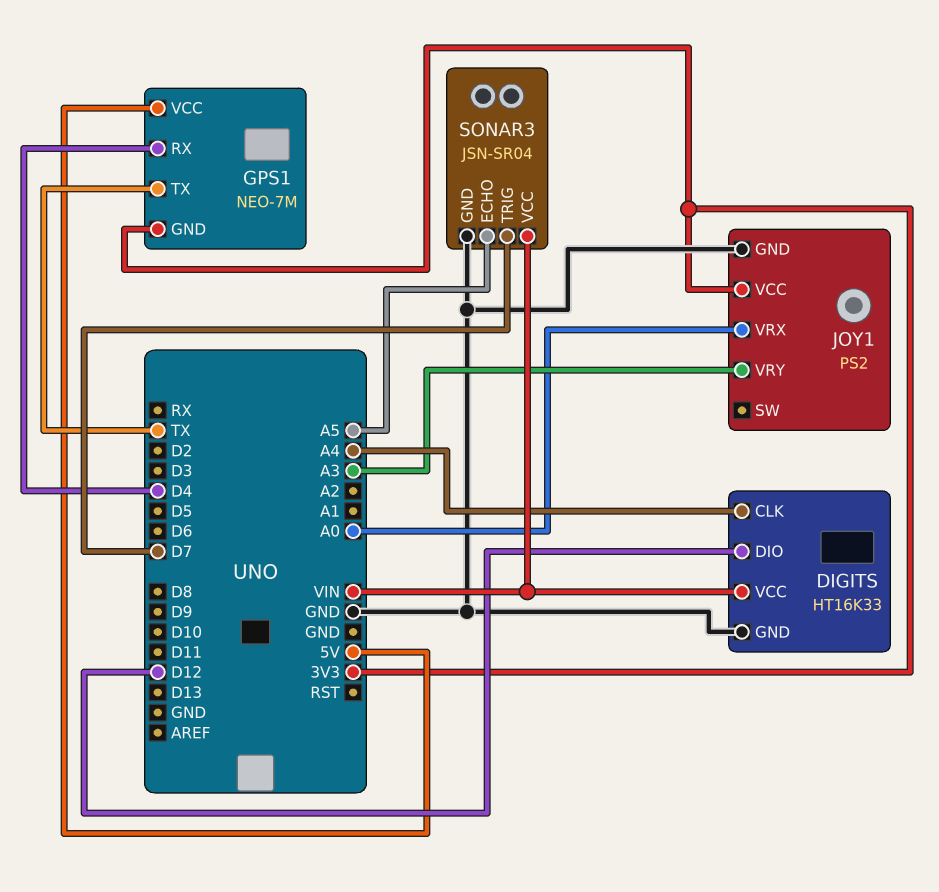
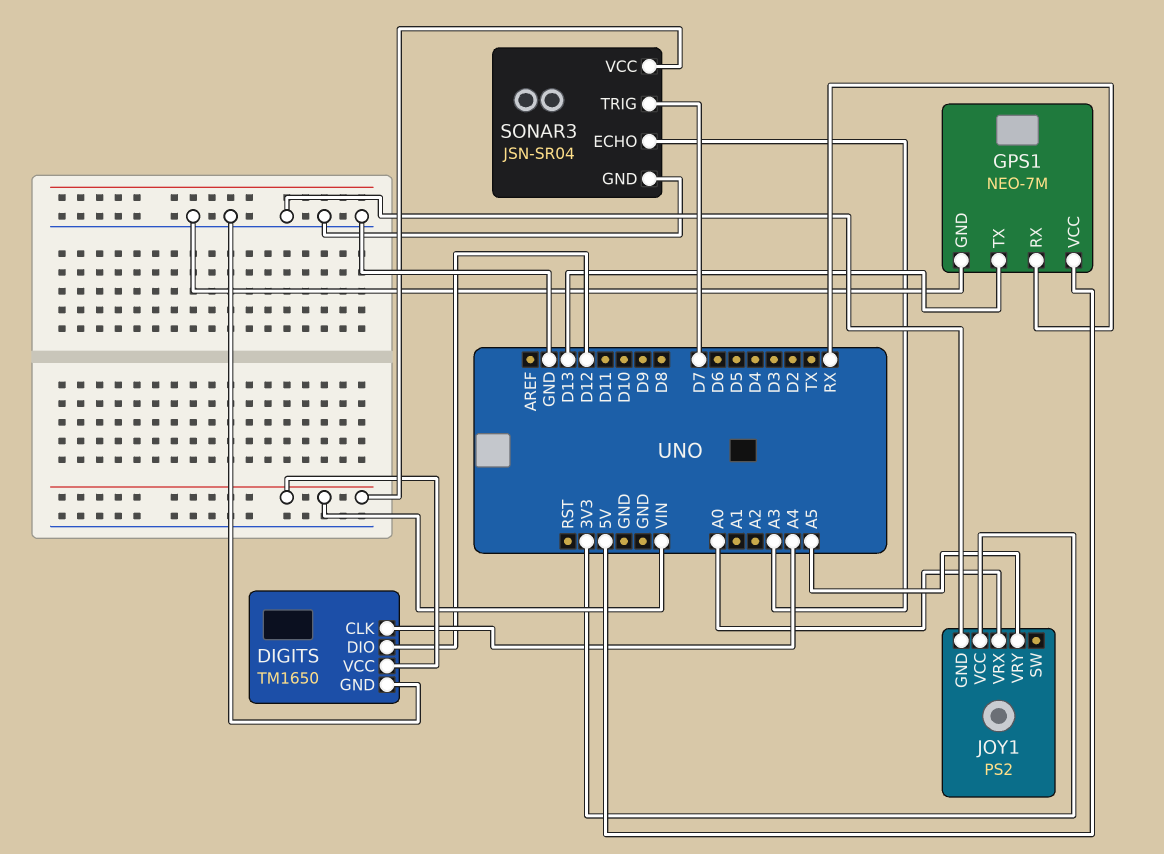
DIGITS: HT16K33 -> TM1650
GPS1 pin GND: 3V3 -> GND
GPS1 pin RX: D4 -> RX
GPS1 pin TX: TX -> D13
JOY1 pin VRY: A3 -> A5
SONAR3 pin ECHO: A5 -> A3

